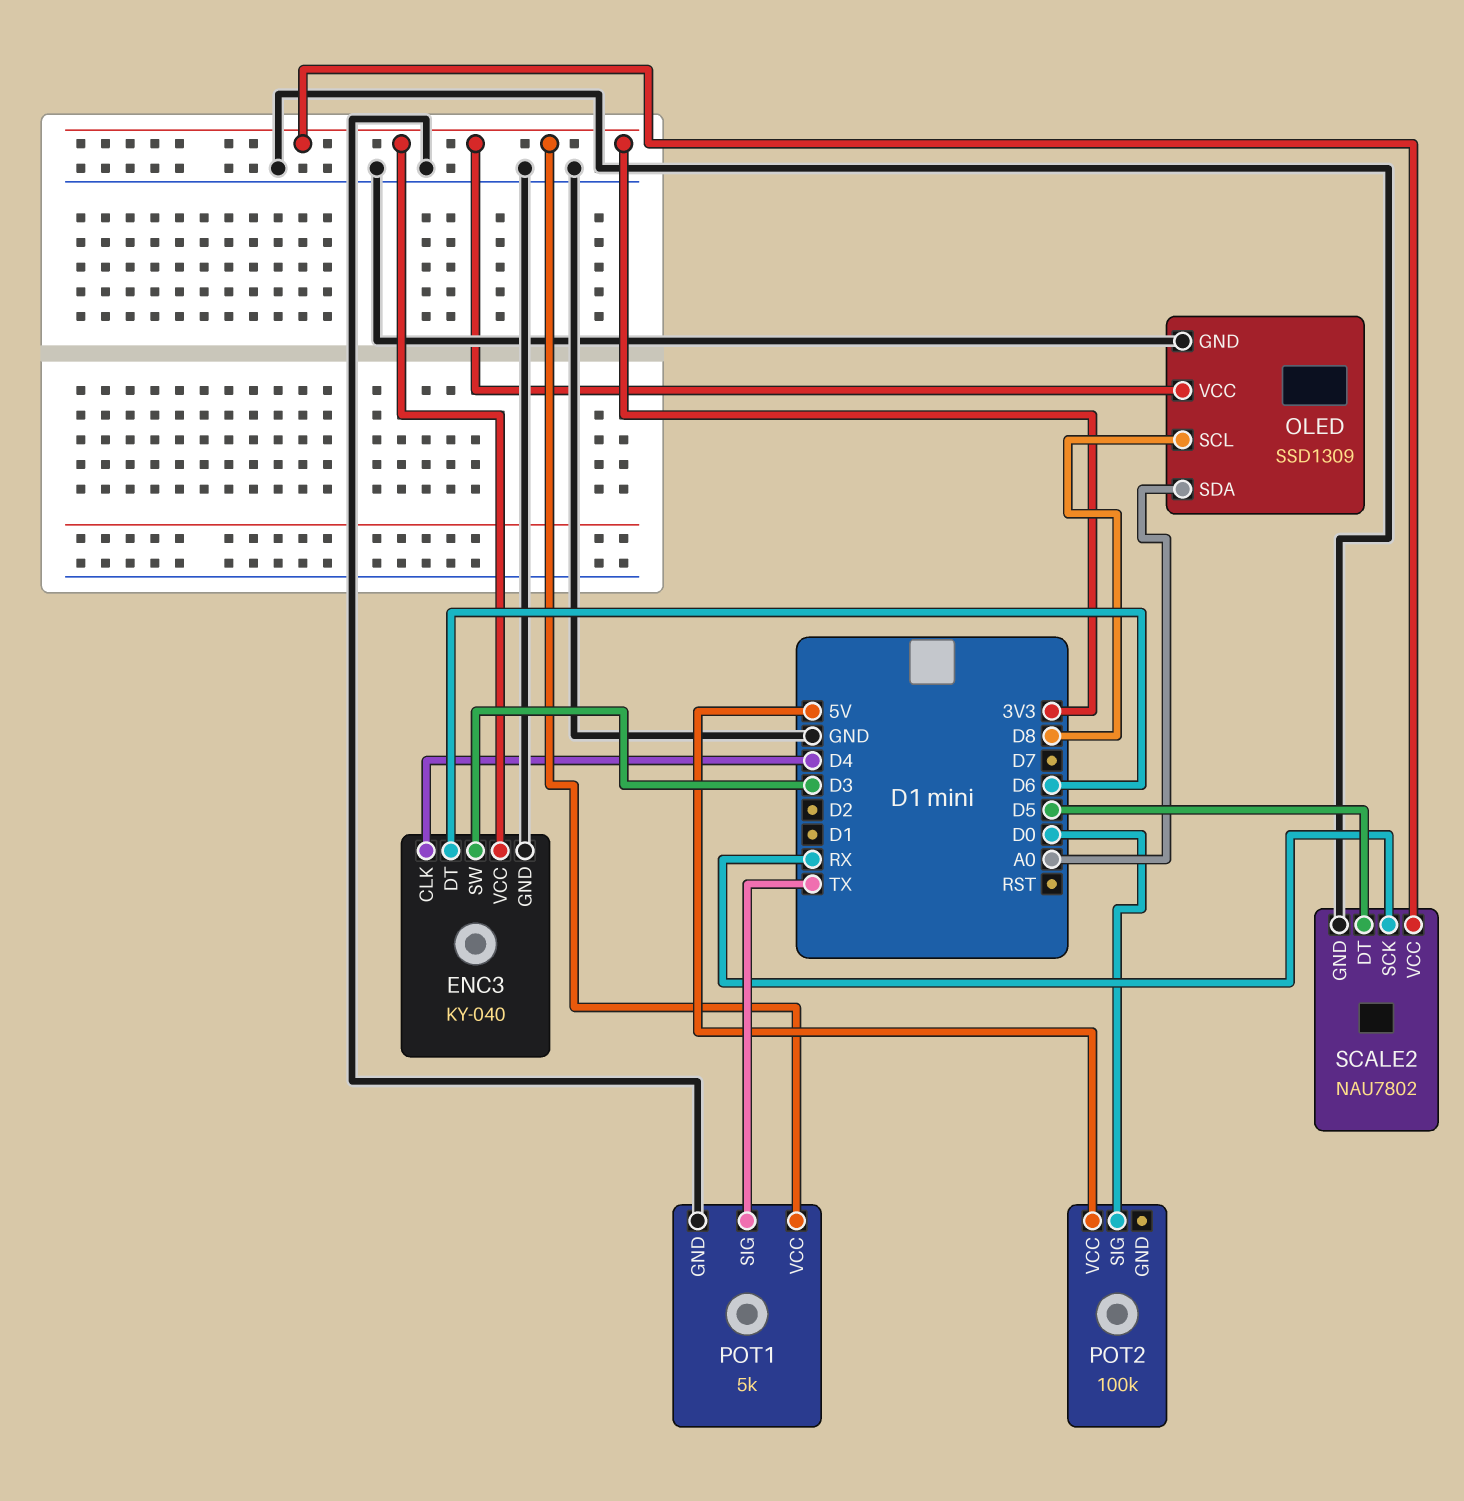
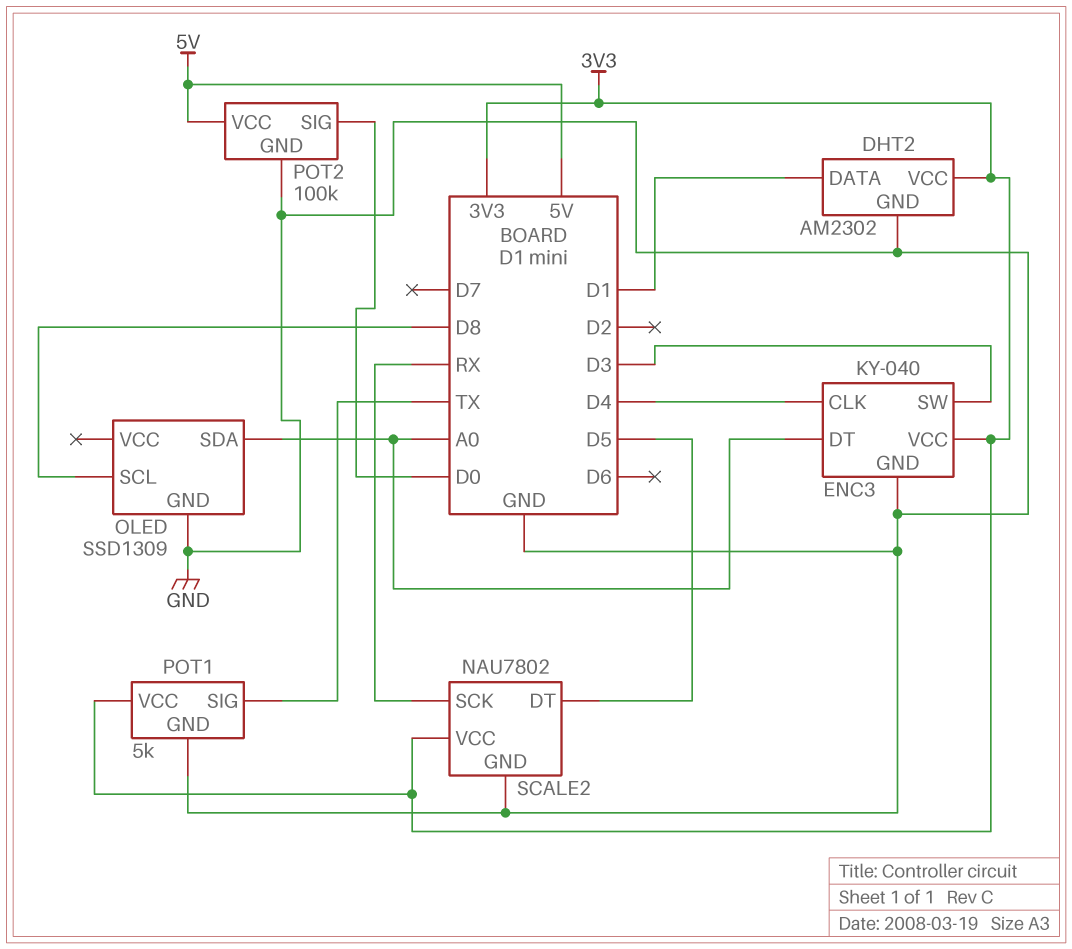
DHT2: none -> AM2302
DHT2 pin DATA: none -> D1
DHT2 pin GND: none -> GND
DHT2 pin VCC: none -> 3V3
ENC3 pin DT: D6 -> A0
OLED pin VCC: 3V3 -> none
POT2 pin GND: none -> GND

